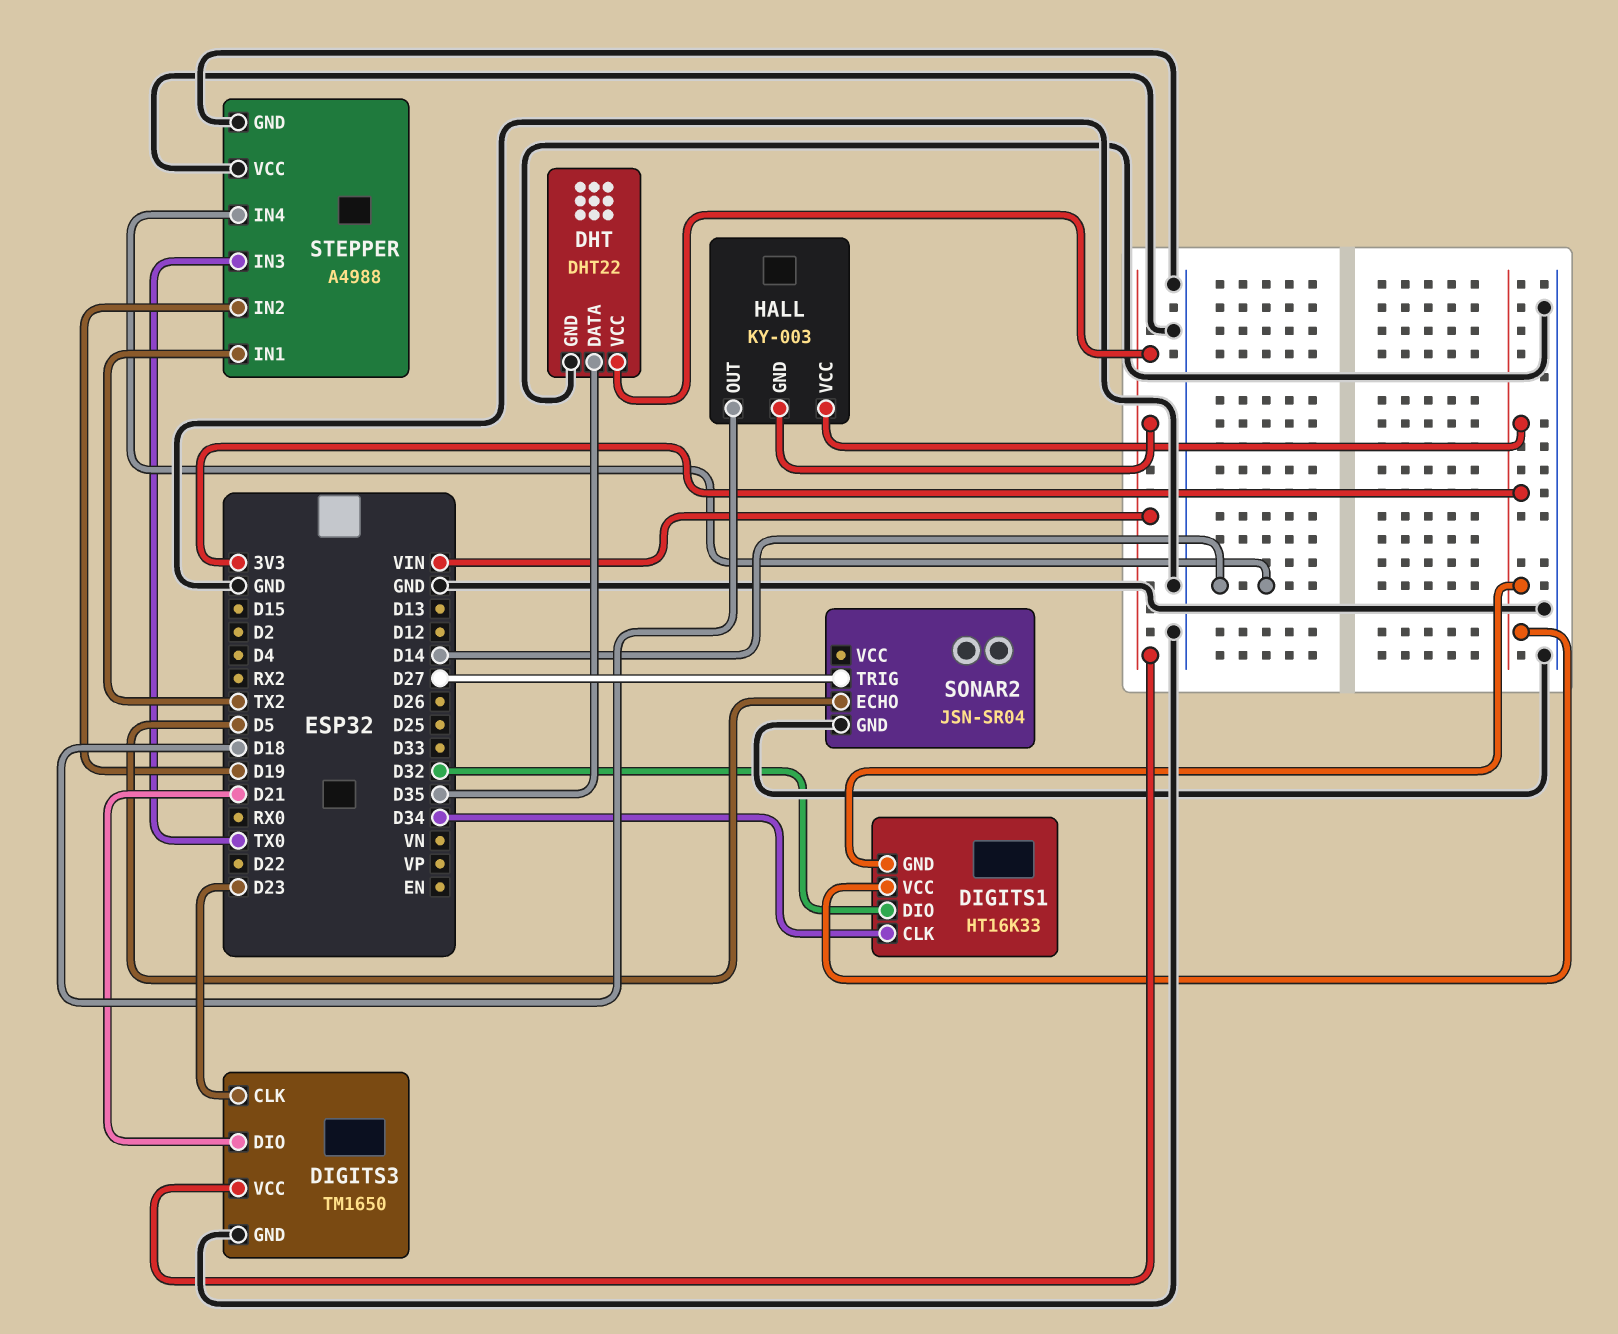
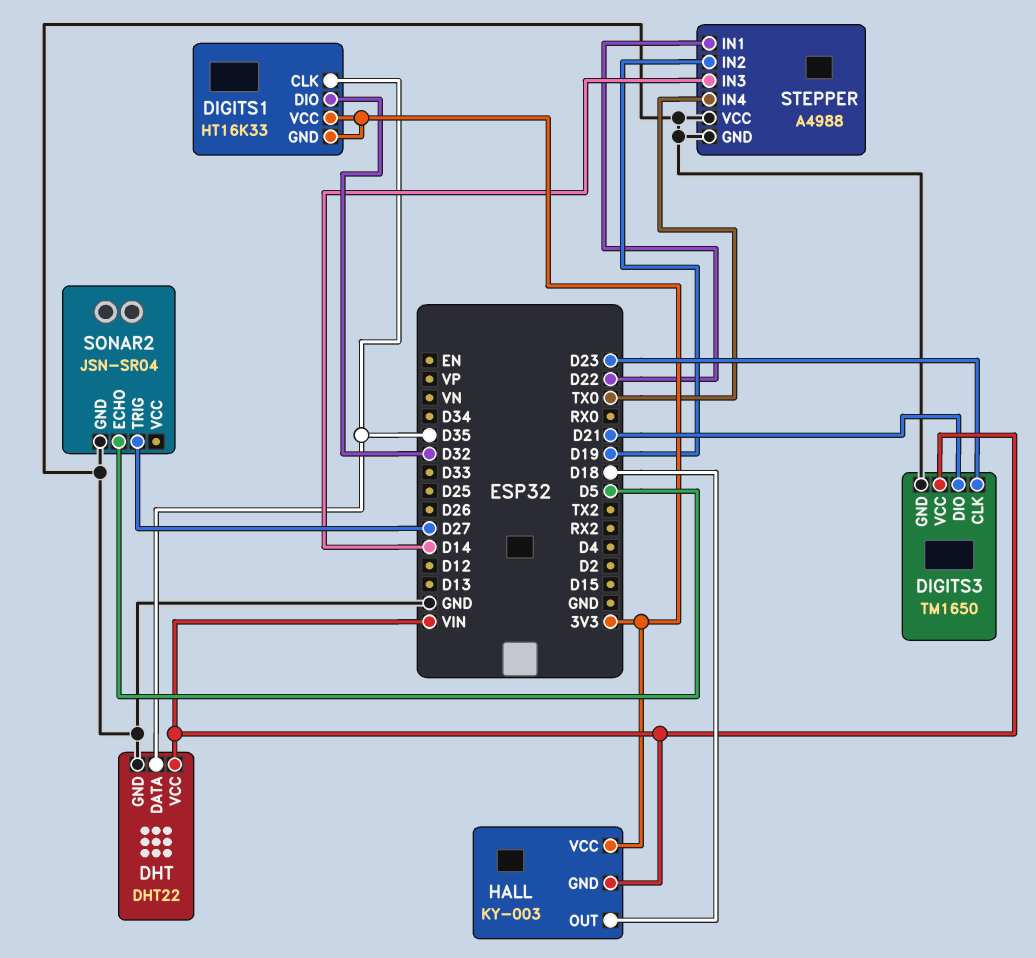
DIGITS1 pin CLK: D34 -> D35
STEPPER pin IN1: TX2 -> D22
STEPPER pin IN3: TX0 -> D14
STEPPER pin IN4: D14 -> TX0

